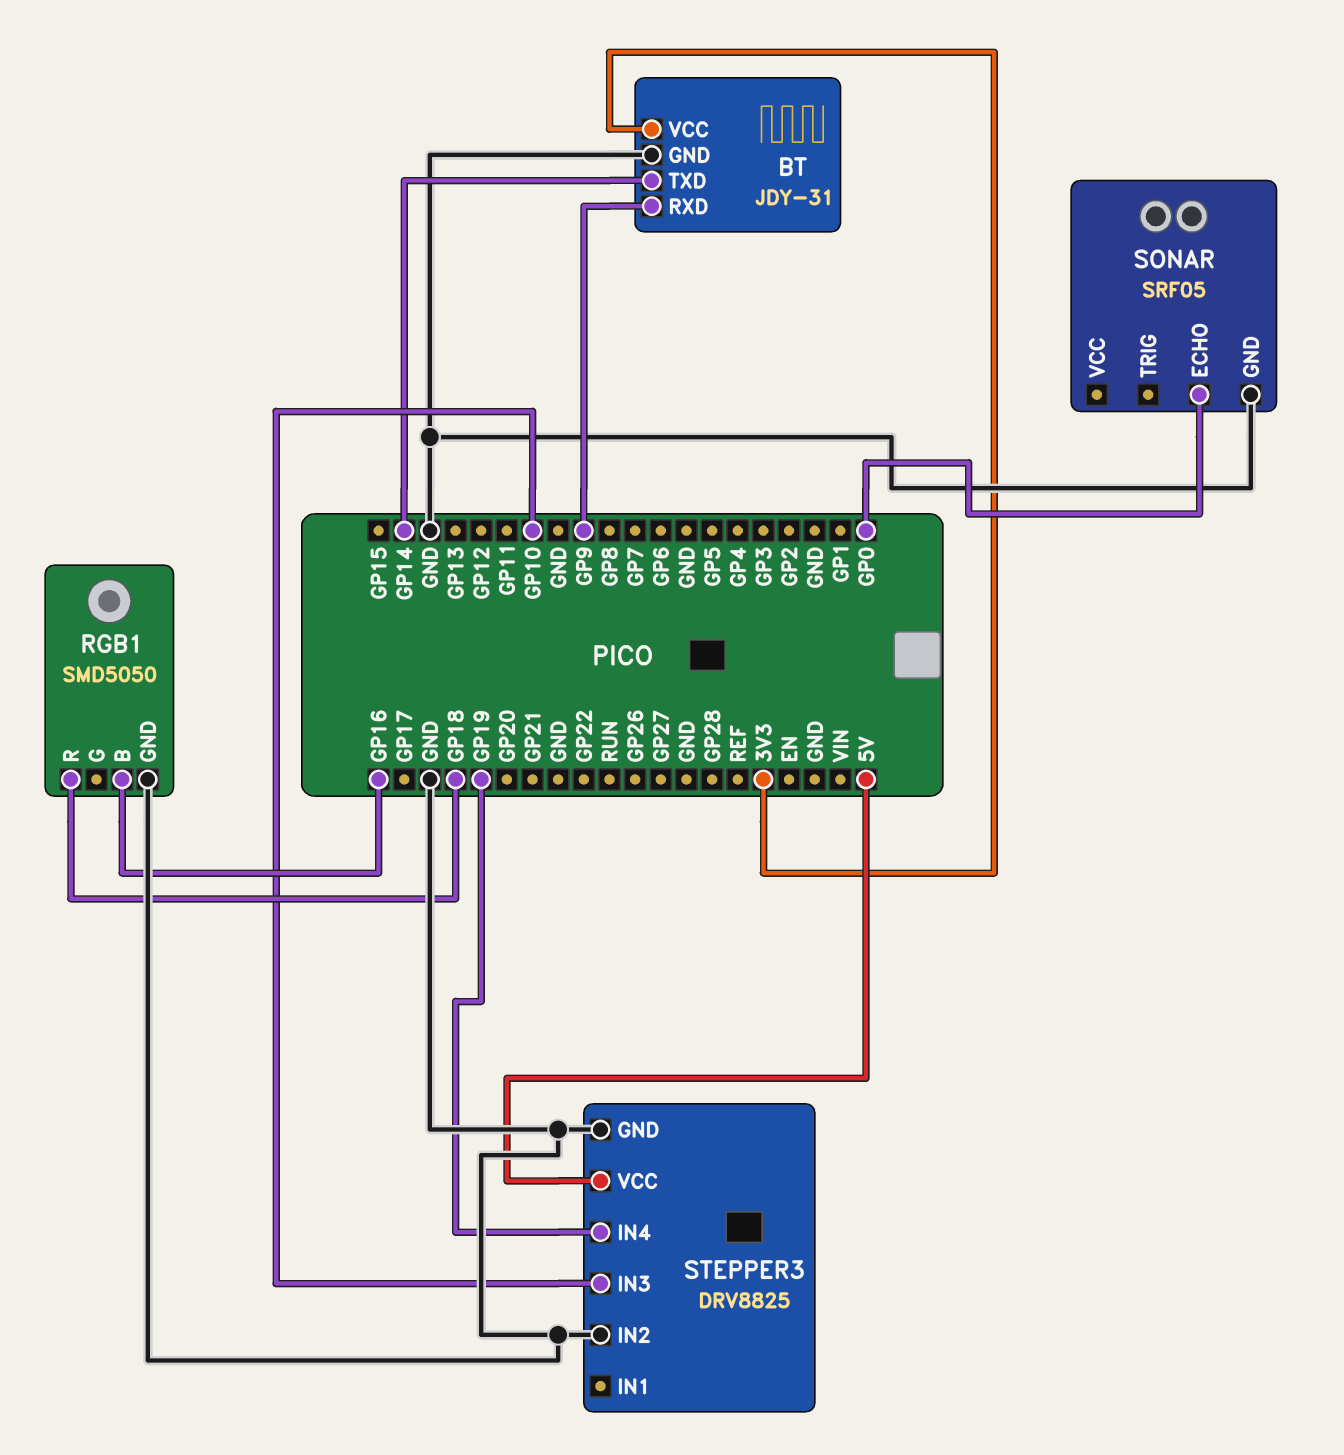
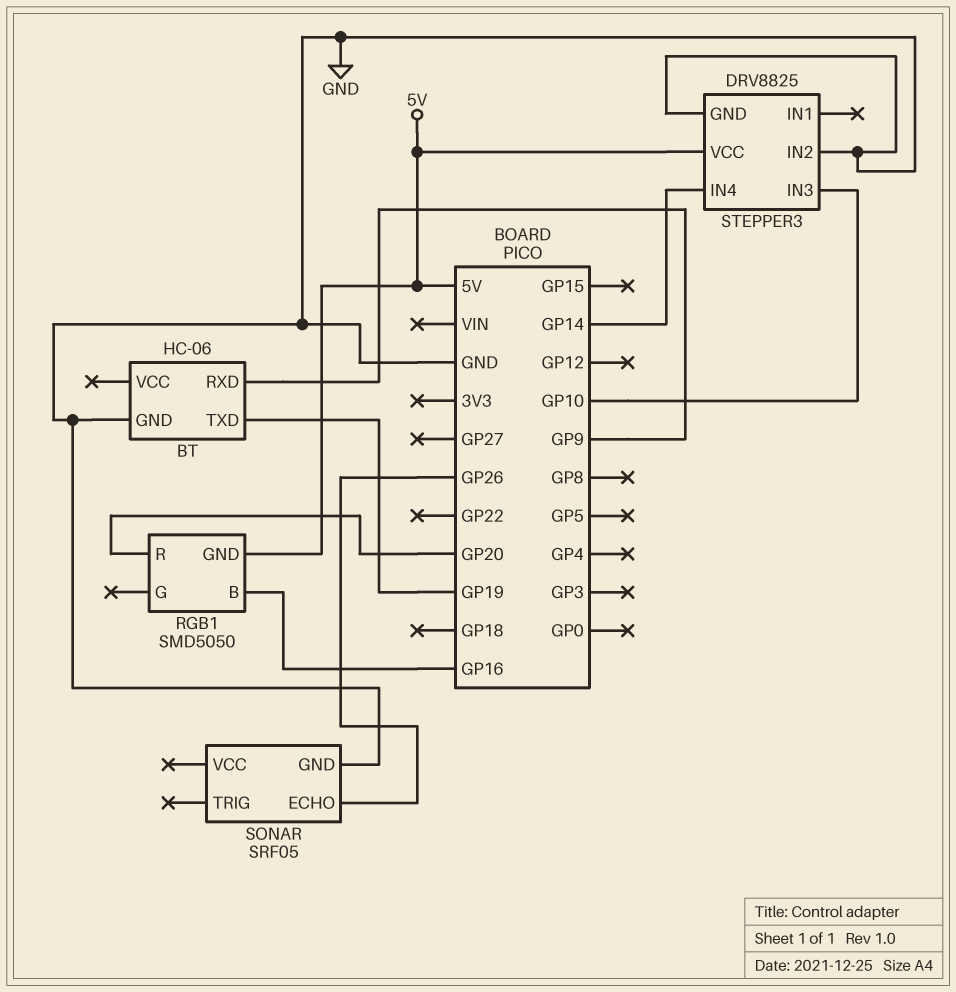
BT: JDY-31 -> HC-06
BT pin TXD: GP14 -> GP19
BT pin VCC: 3V3 -> none
RGB1 pin GND: GND -> 5V
RGB1 pin R: GP18 -> GP20
SONAR pin ECHO: GP0 -> GP26
STEPPER3 pin IN4: GP19 -> GP14

